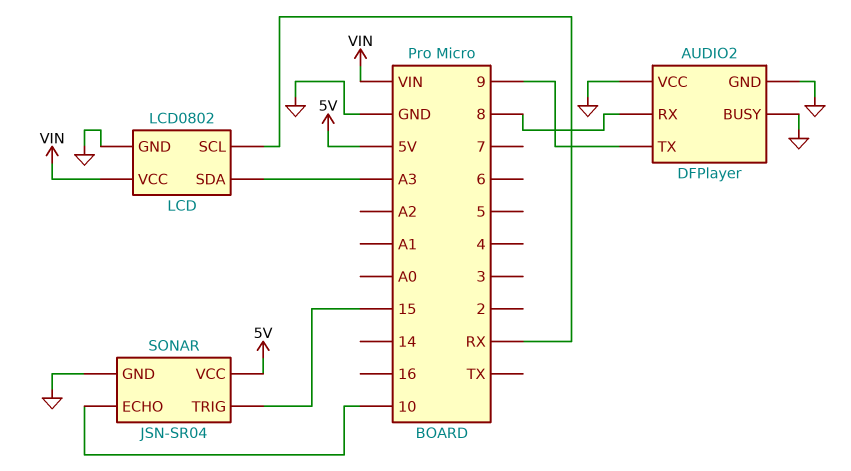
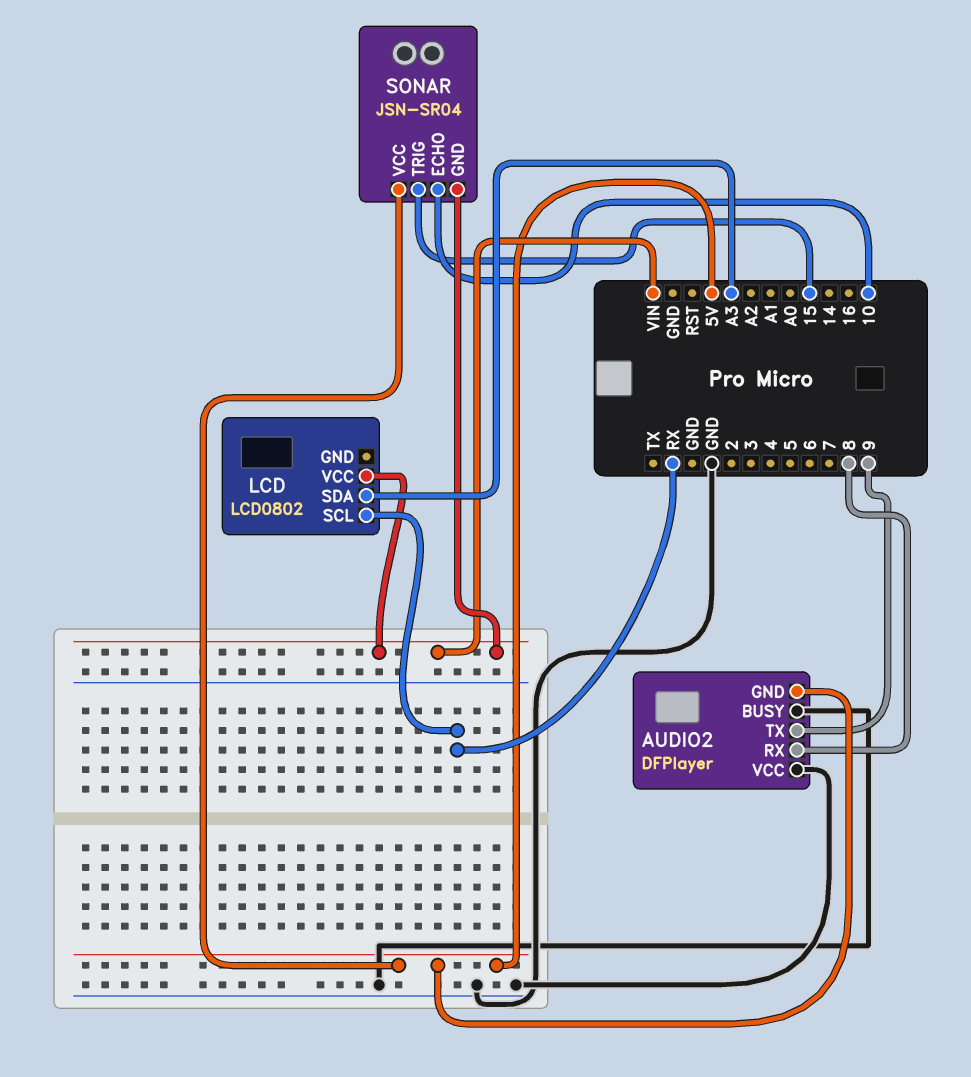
AUDIO2 pin GND: GND -> 5V
LCD pin GND: GND -> none
SONAR pin GND: GND -> VIN

